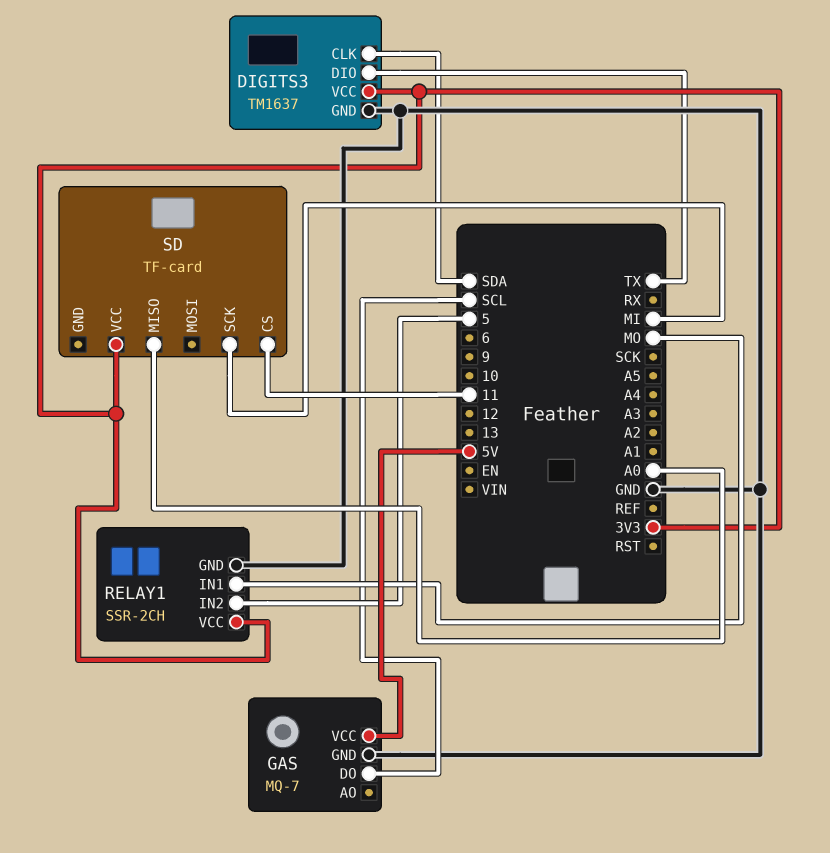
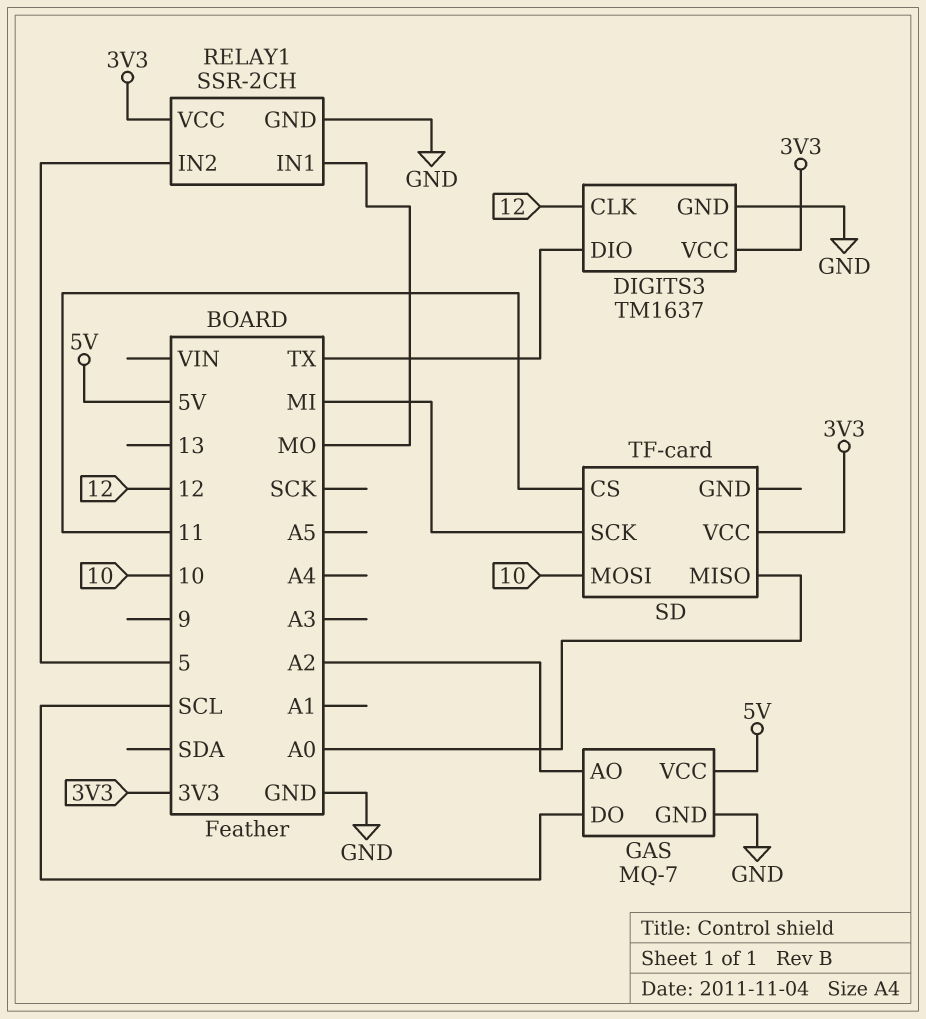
DIGITS3 pin CLK: SDA -> 12
GAS pin AO: none -> A2
SD pin MOSI: none -> 10

